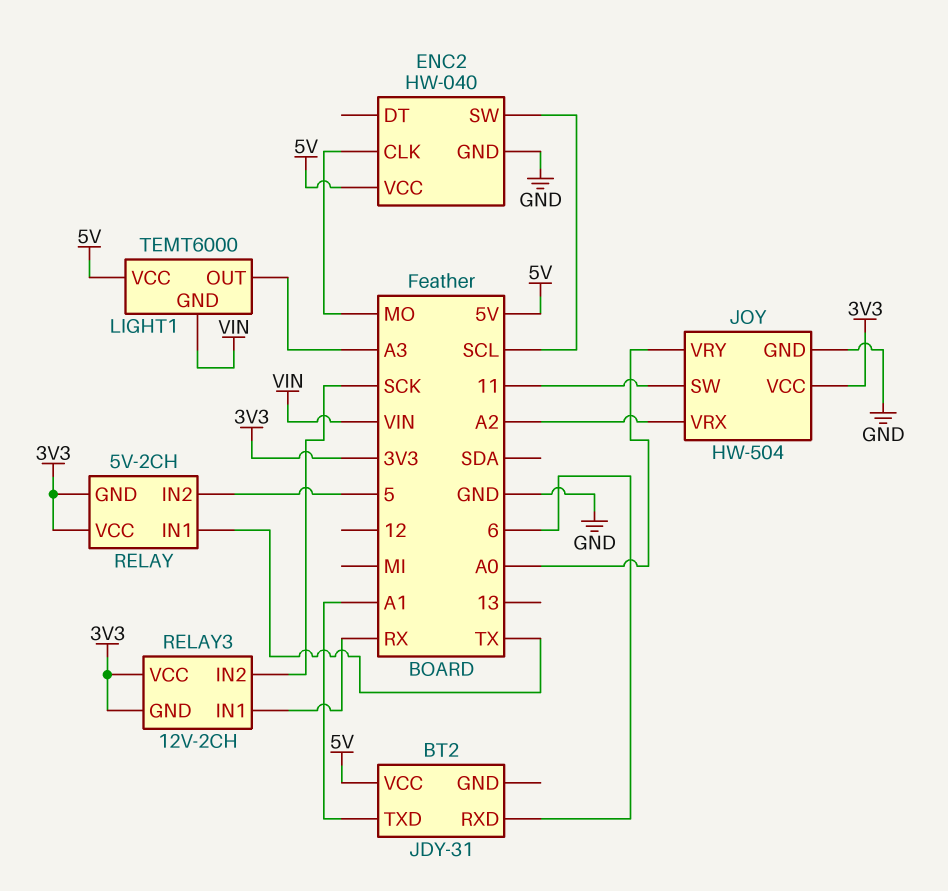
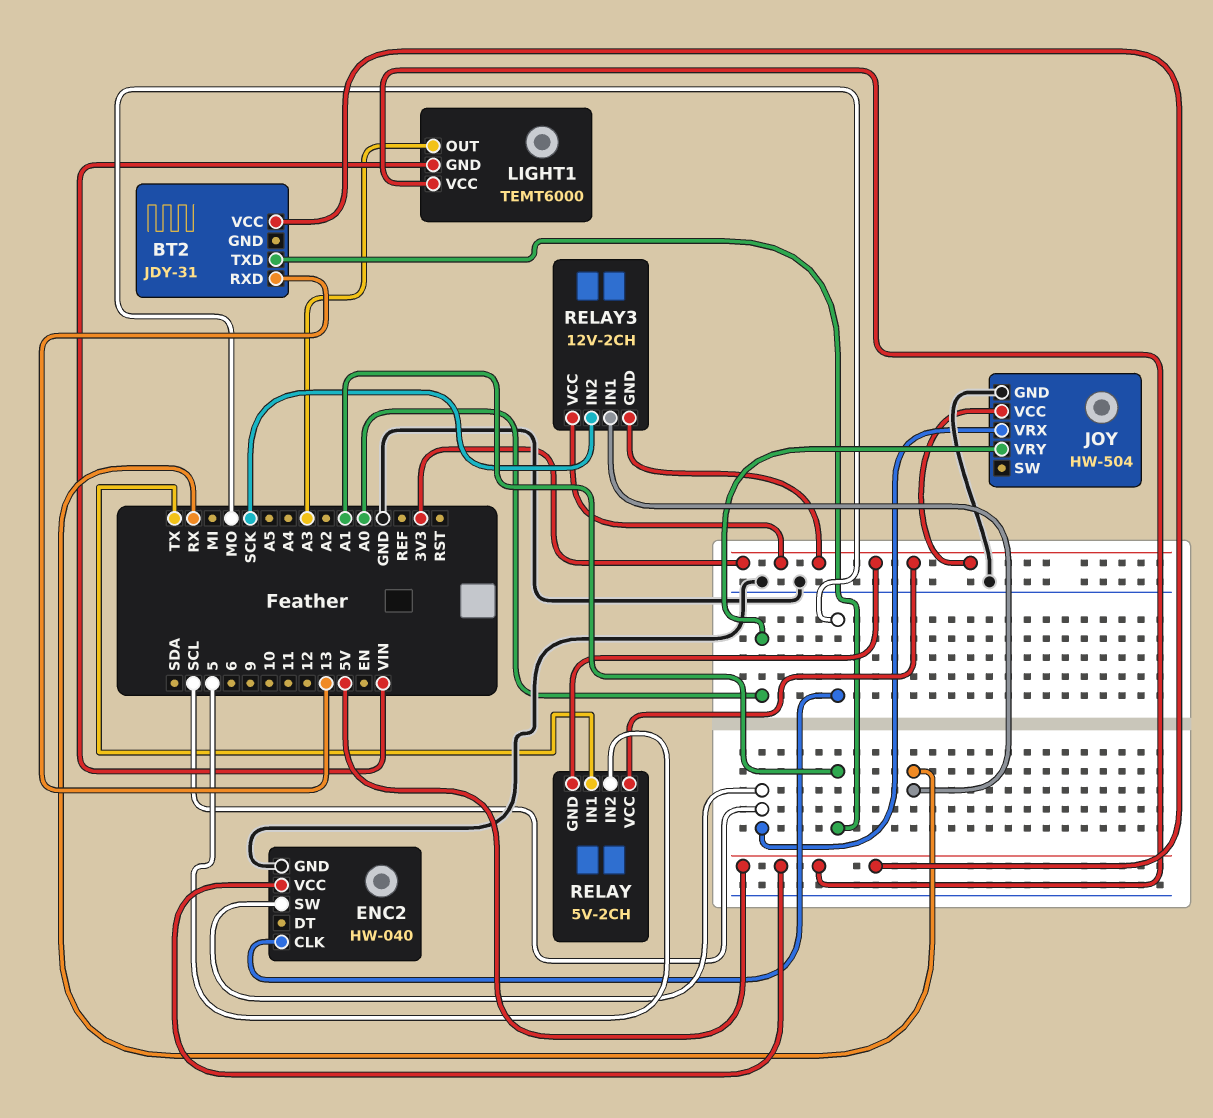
BT2 pin RXD: 6 -> 13
JOY pin SW: 11 -> none
JOY pin VRX: A2 -> SCL

